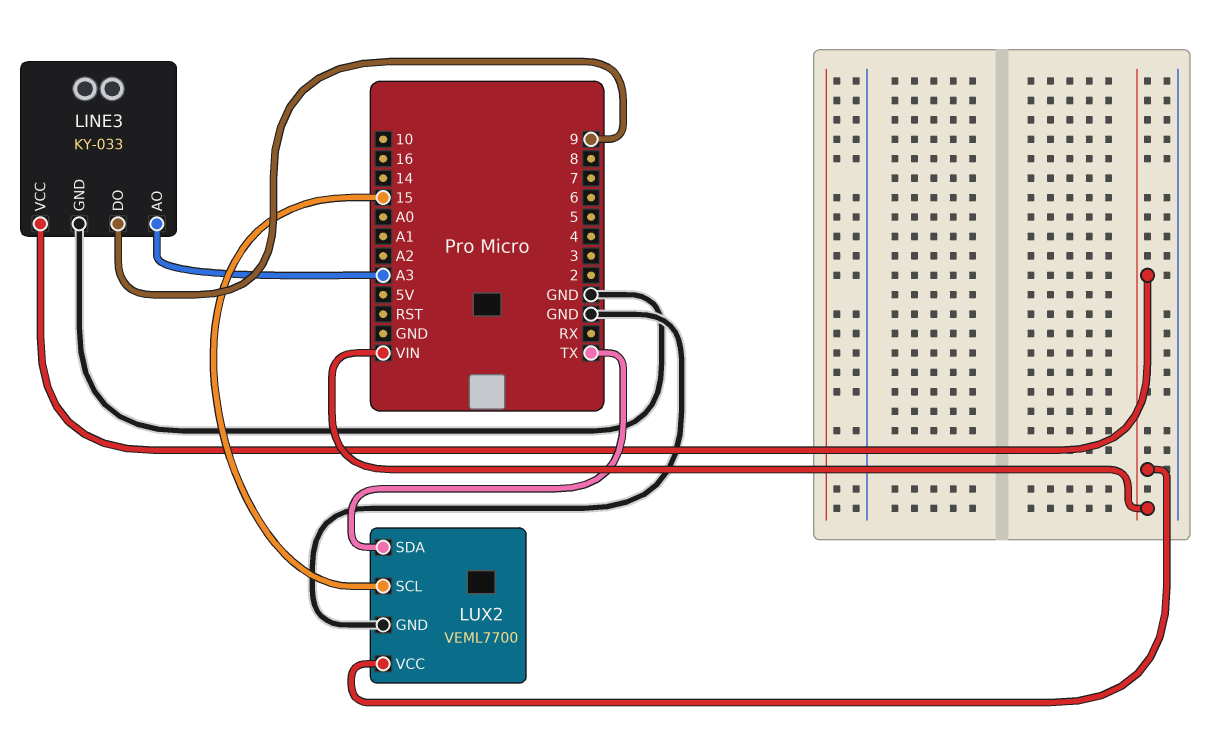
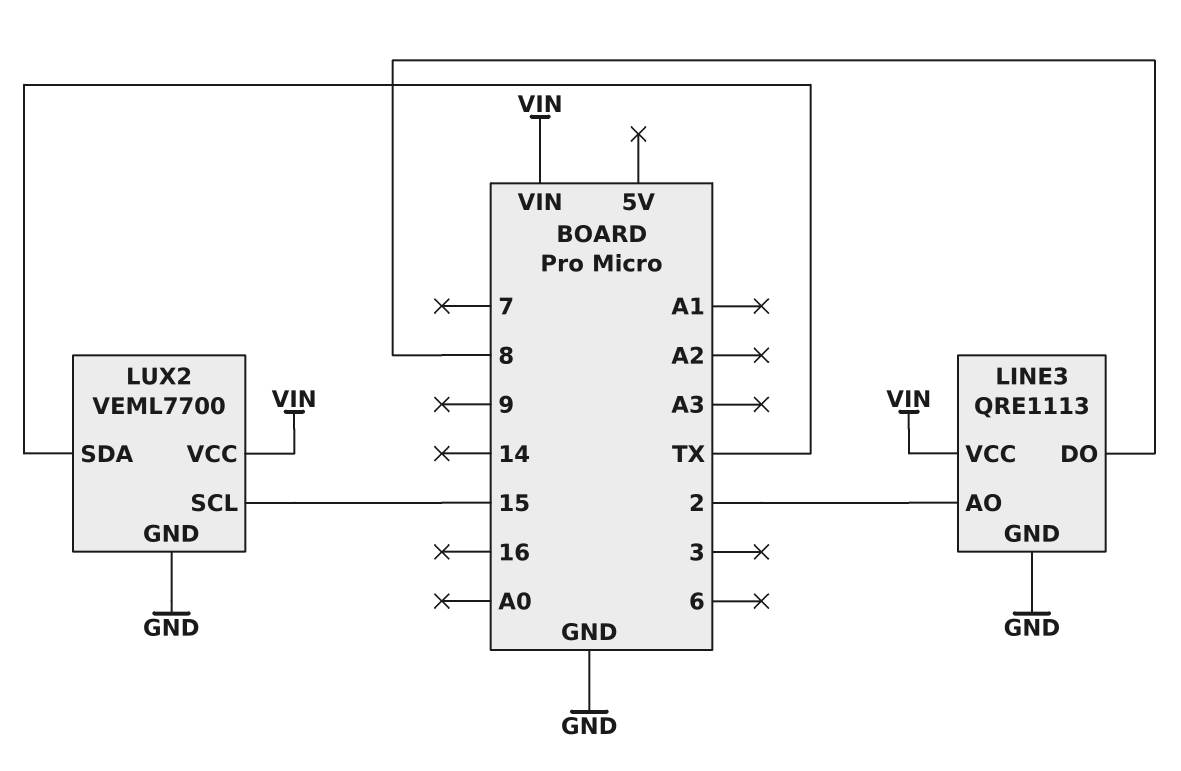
LINE3: KY-033 -> QRE1113
LINE3 pin AO: A3 -> 2
LINE3 pin DO: 9 -> 8

